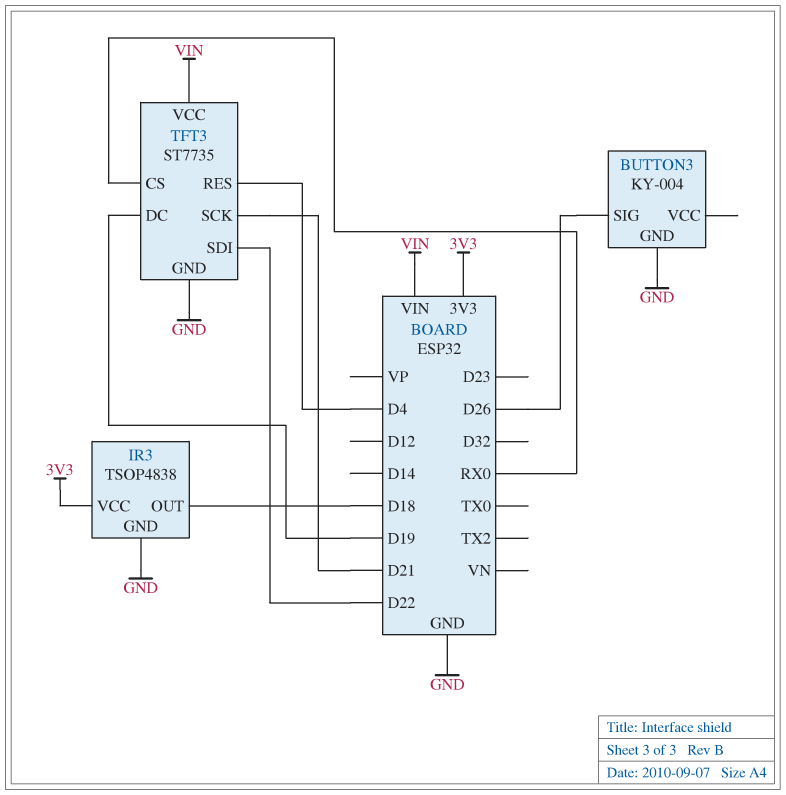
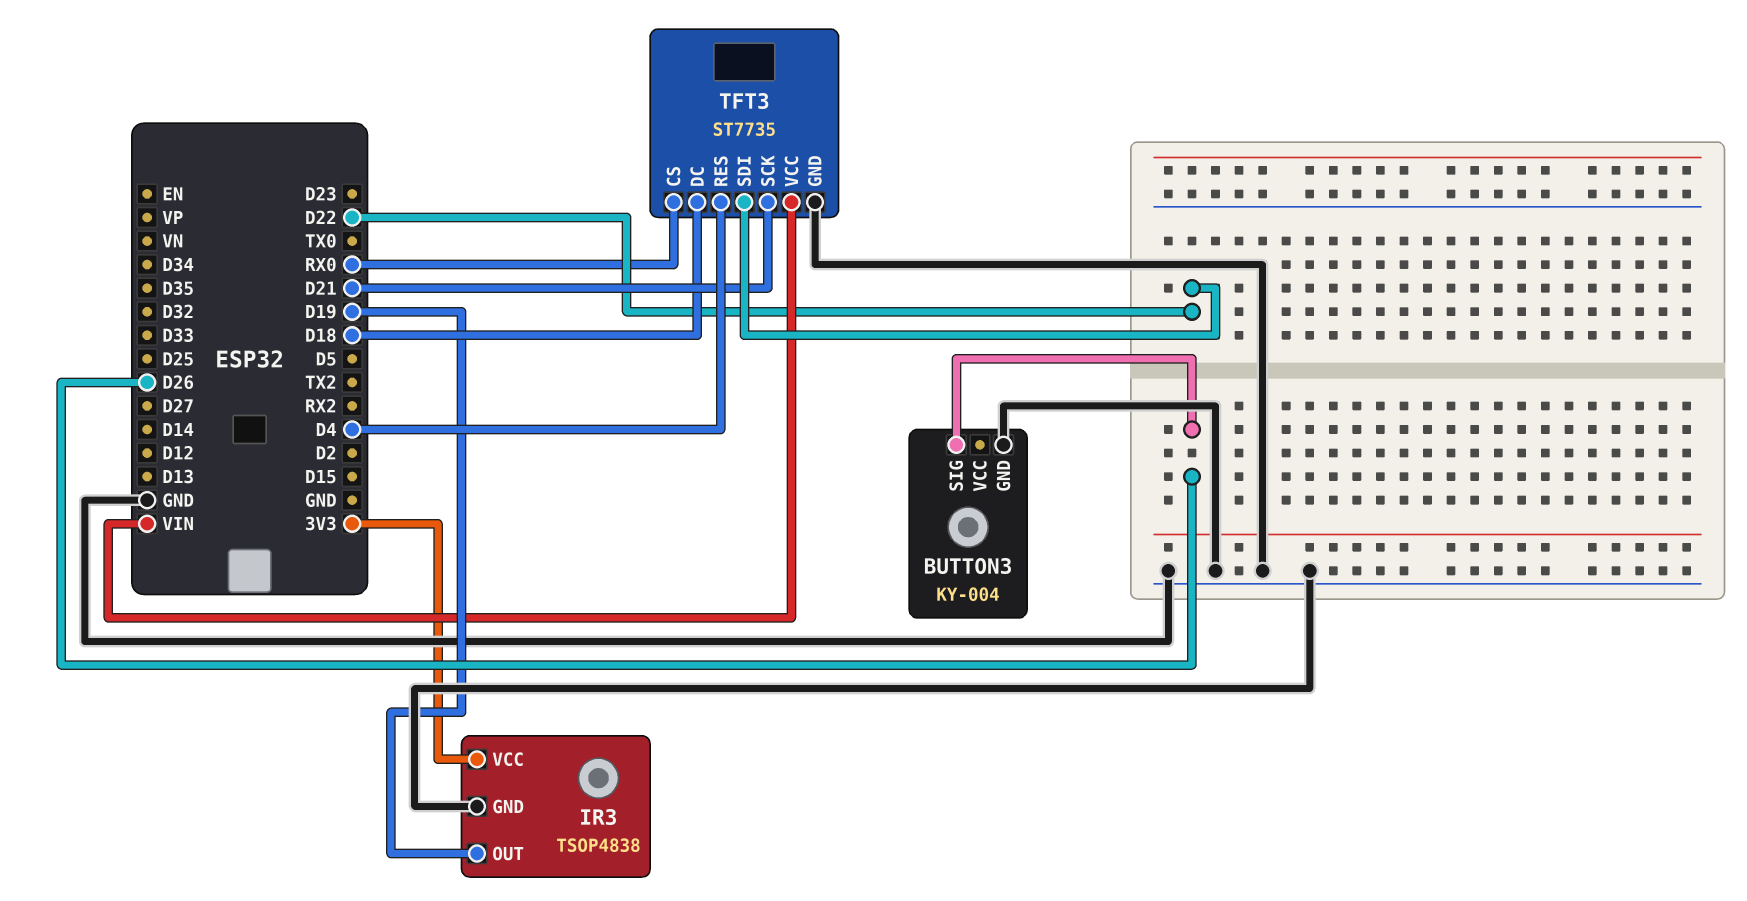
IR3 pin OUT: D18 -> D19
TFT3 pin DC: D19 -> D18

